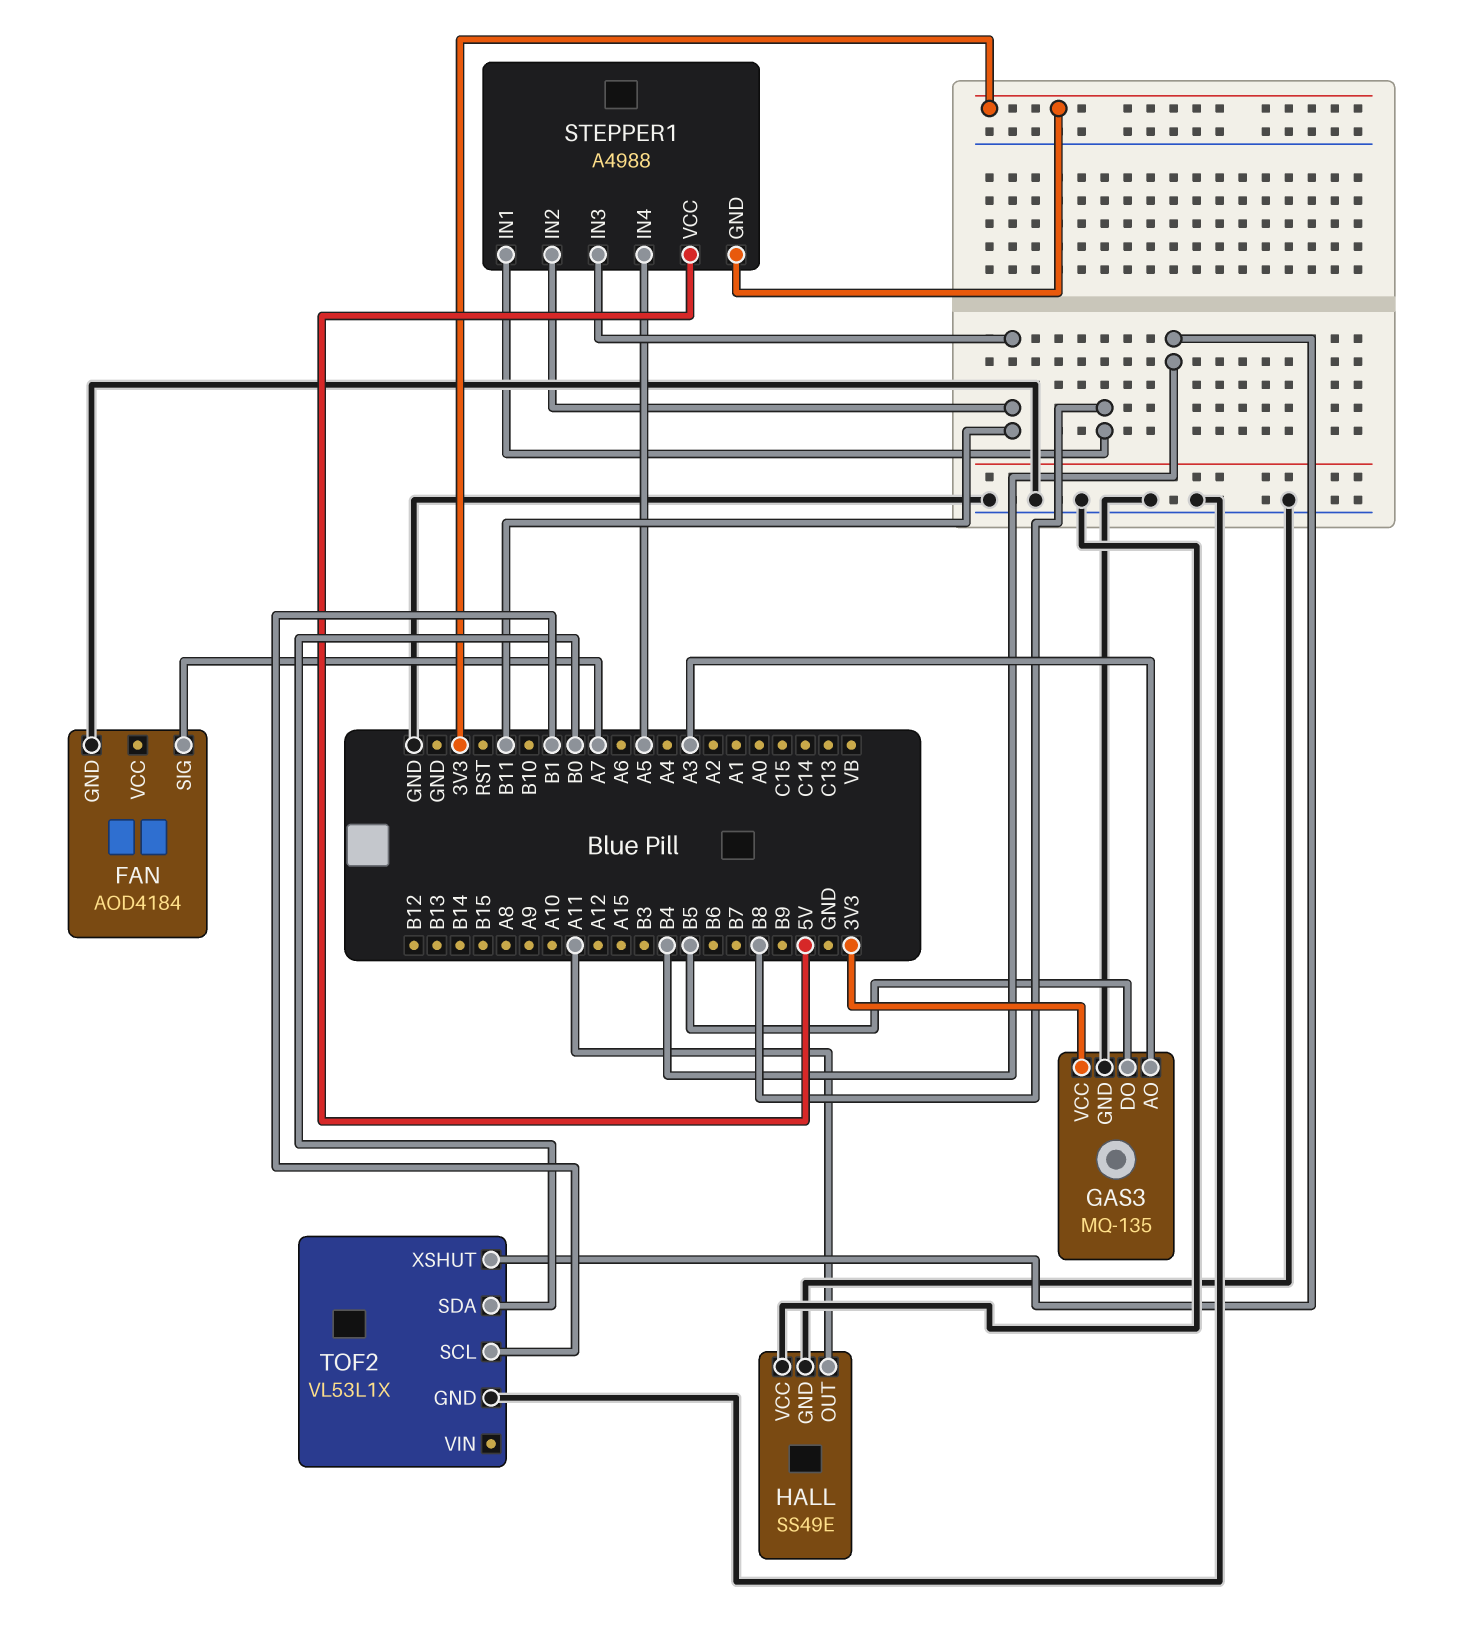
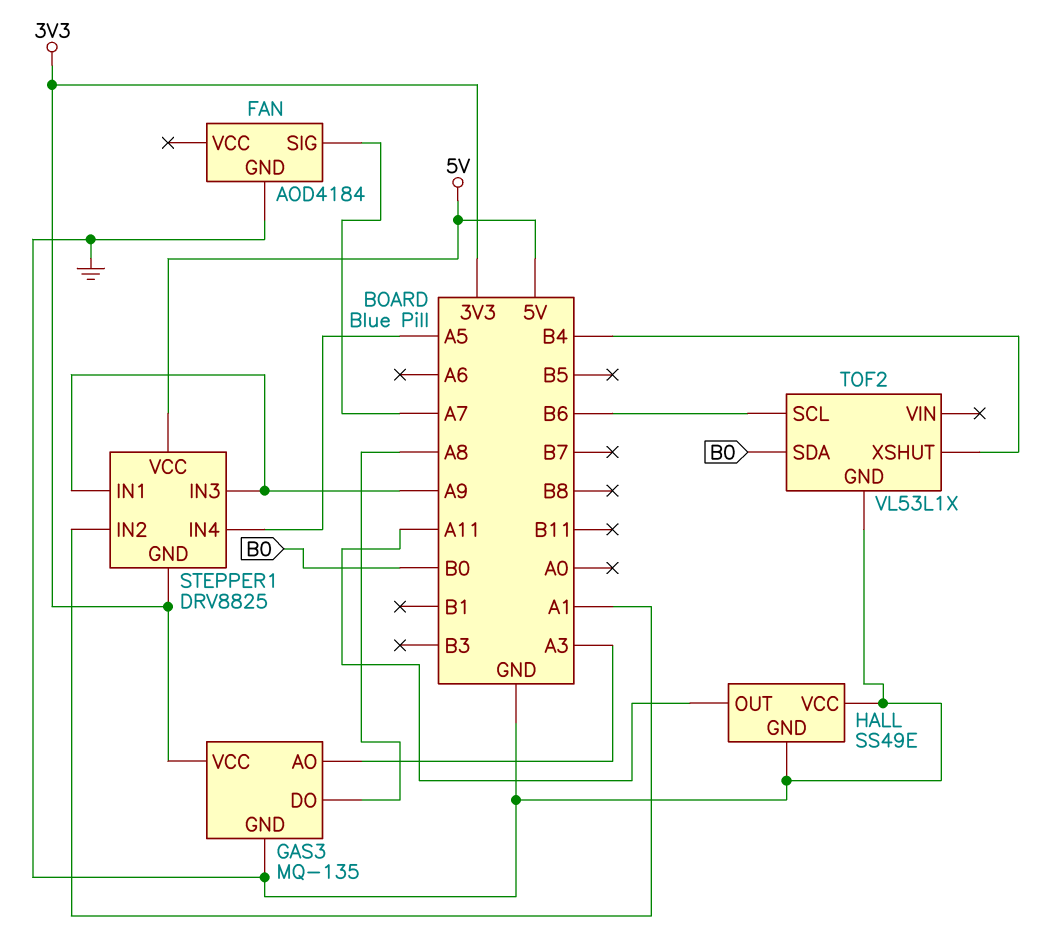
GAS3 pin DO: B5 -> A8
STEPPER1: A4988 -> DRV8825
STEPPER1 pin IN1: B8 -> A9
STEPPER1 pin IN2: B11 -> A1
STEPPER1 pin IN3: B11 -> A9
TOF2 pin SCL: B1 -> B6

